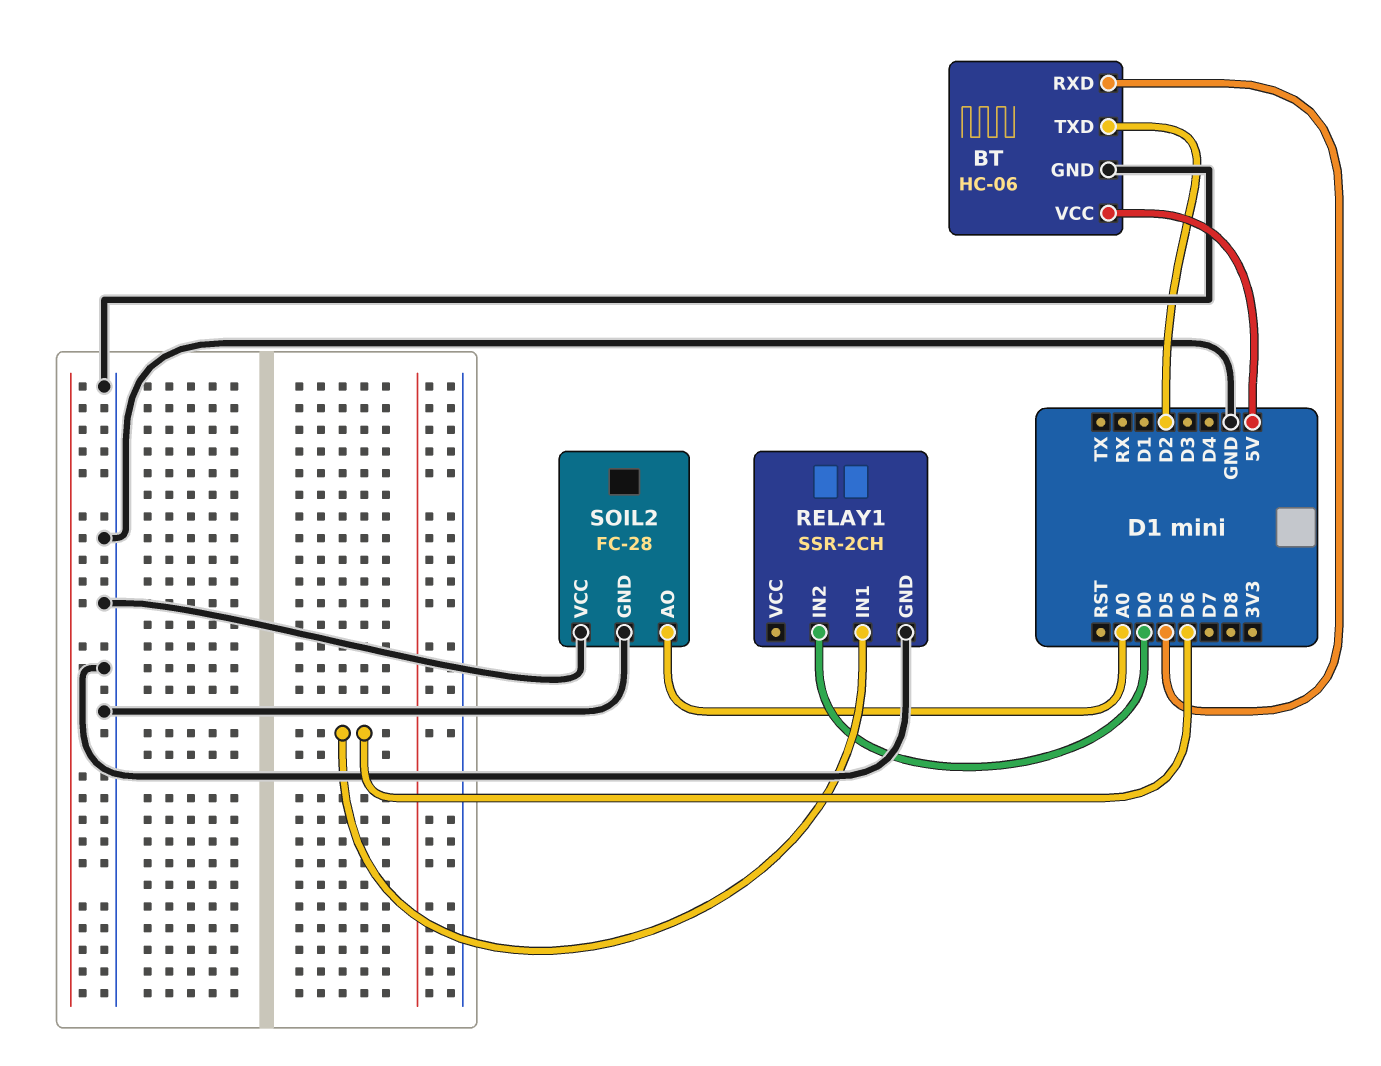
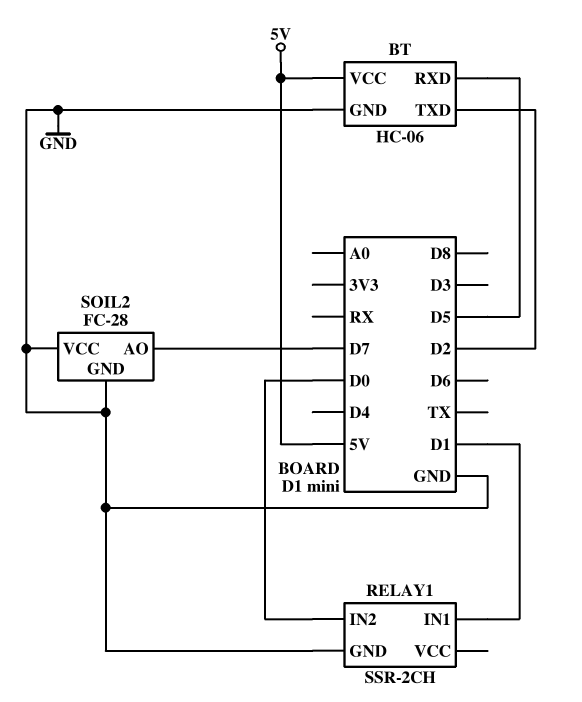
RELAY1 pin IN1: D6 -> D1
SOIL2 pin AO: A0 -> D7

